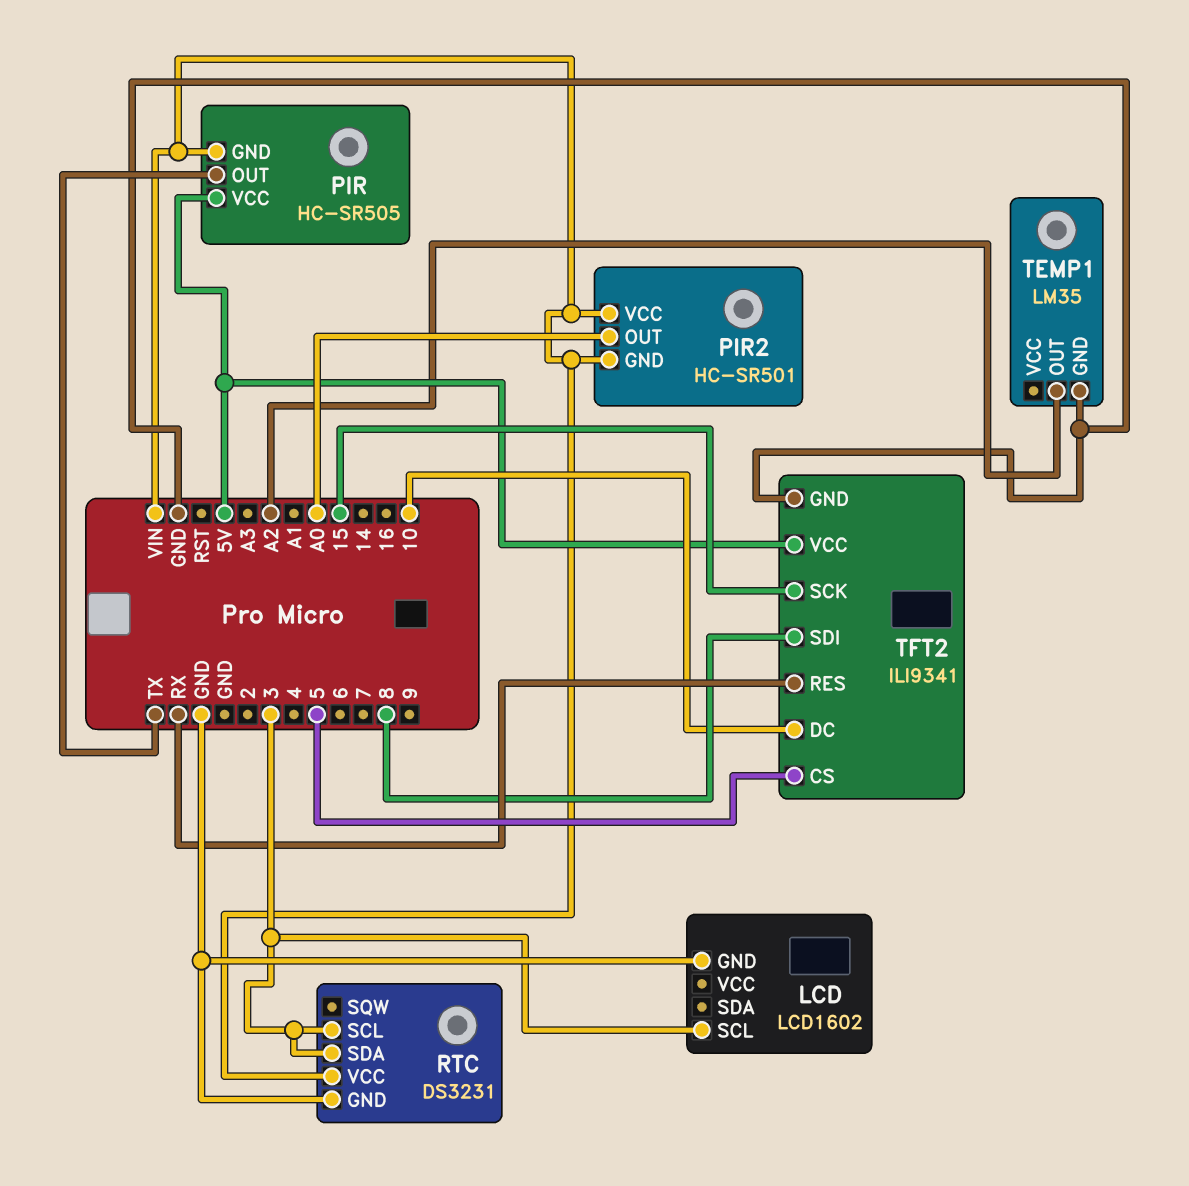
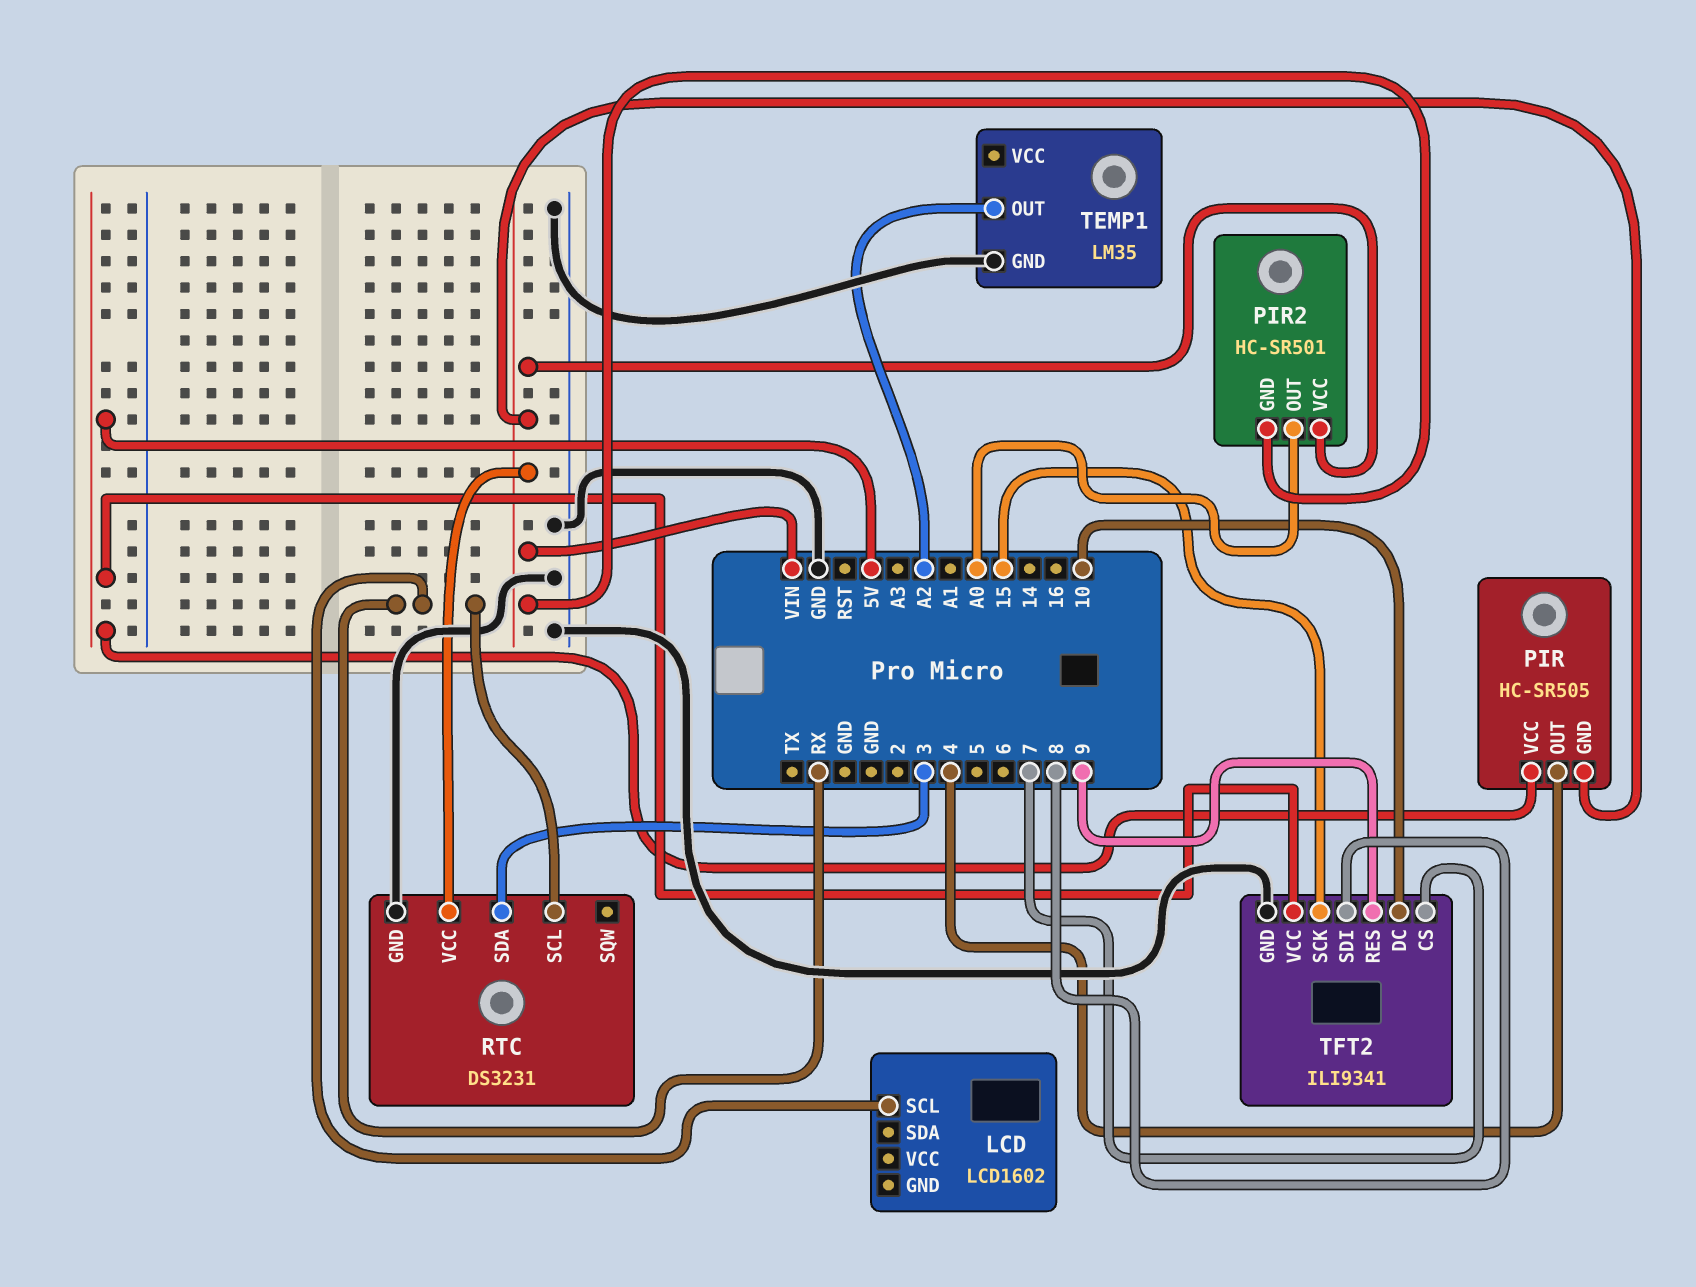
LCD pin GND: GND -> none
LCD pin SCL: 3 -> RX
PIR pin OUT: TX -> 4
RTC pin SCL: 3 -> RX
TFT2 pin CS: 5 -> 7
TFT2 pin RES: RX -> 9

